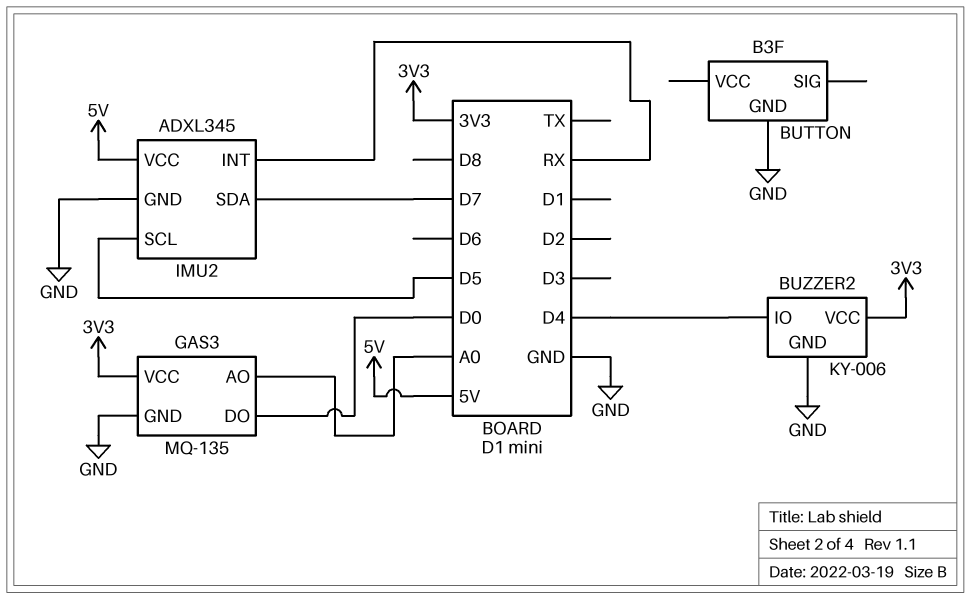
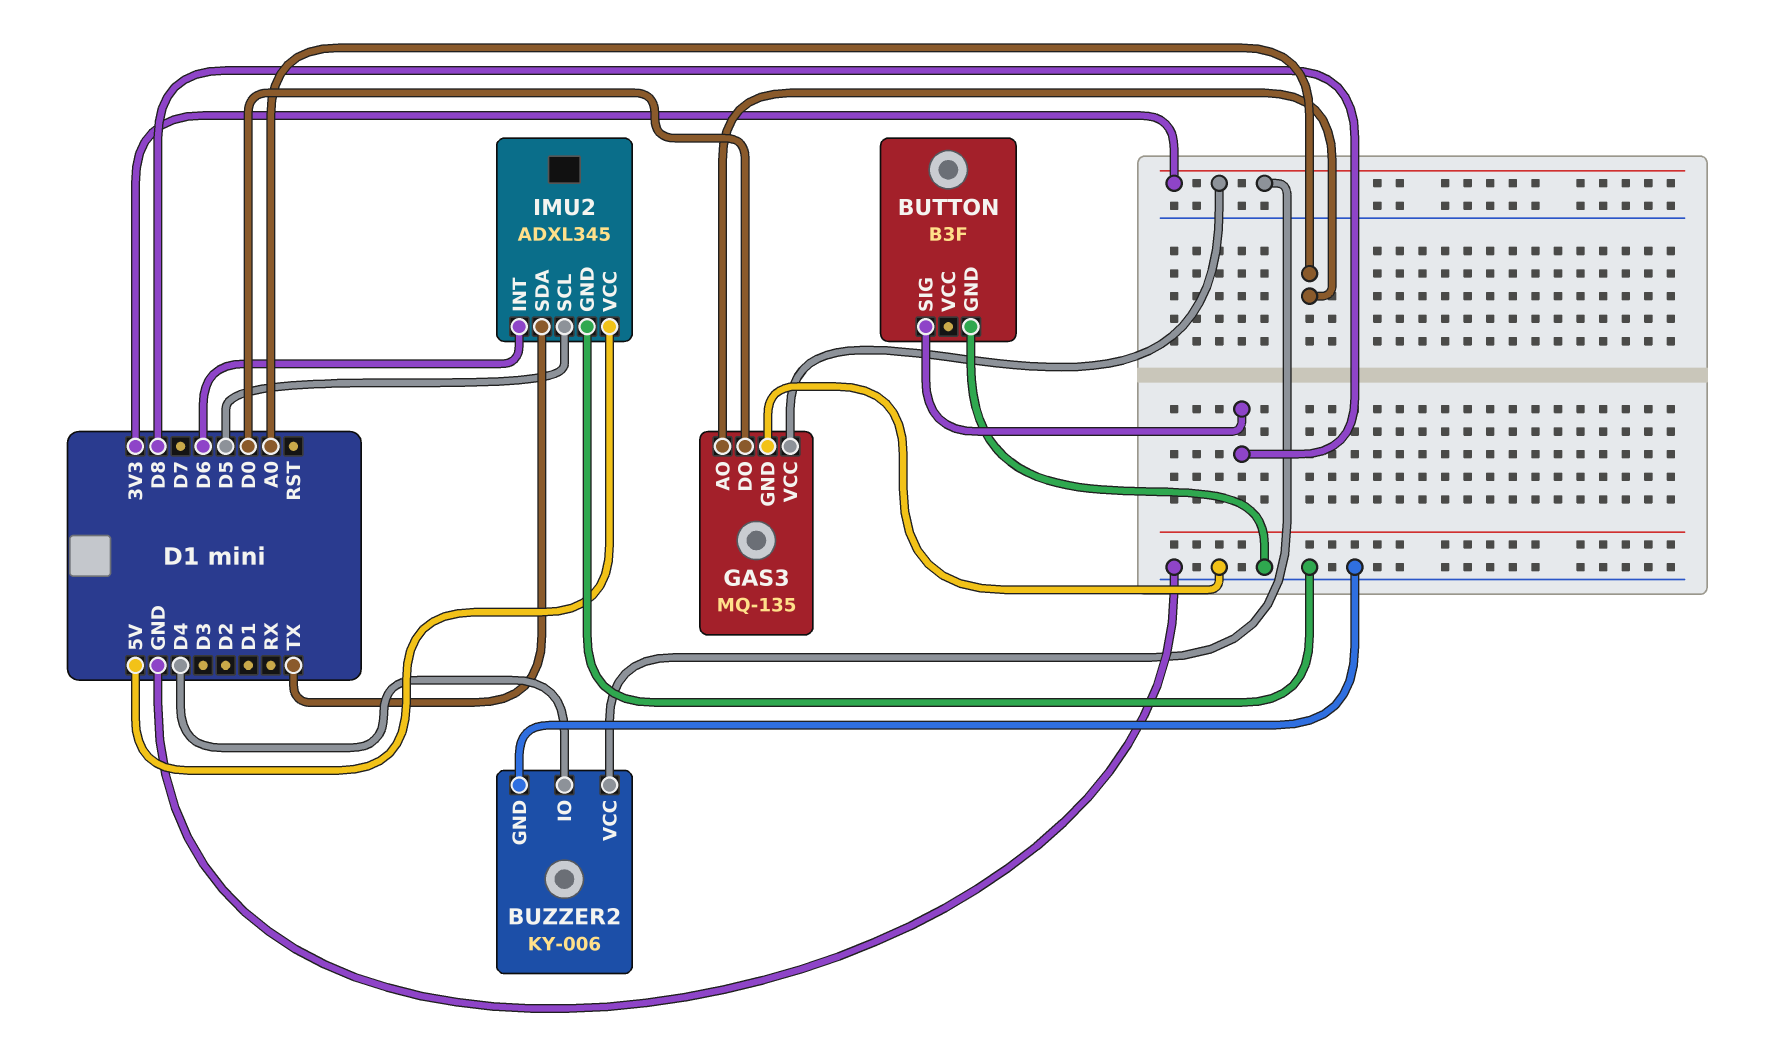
BUTTON pin SIG: none -> D8
IMU2 pin INT: RX -> D6
IMU2 pin SDA: D7 -> TX

